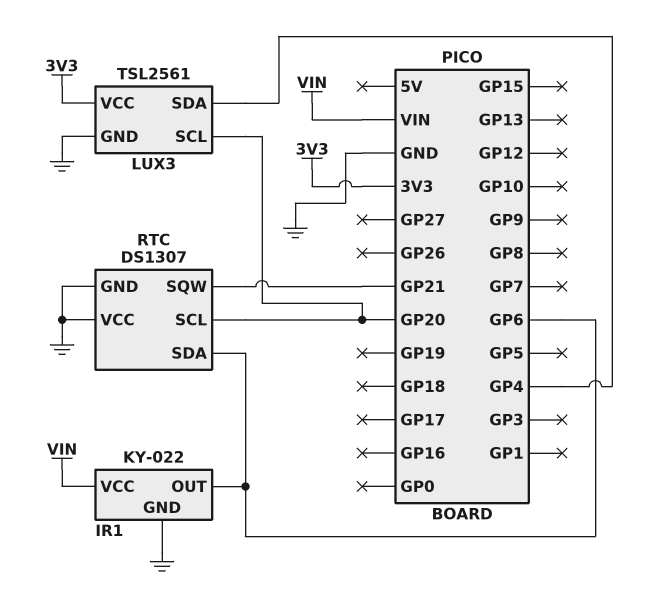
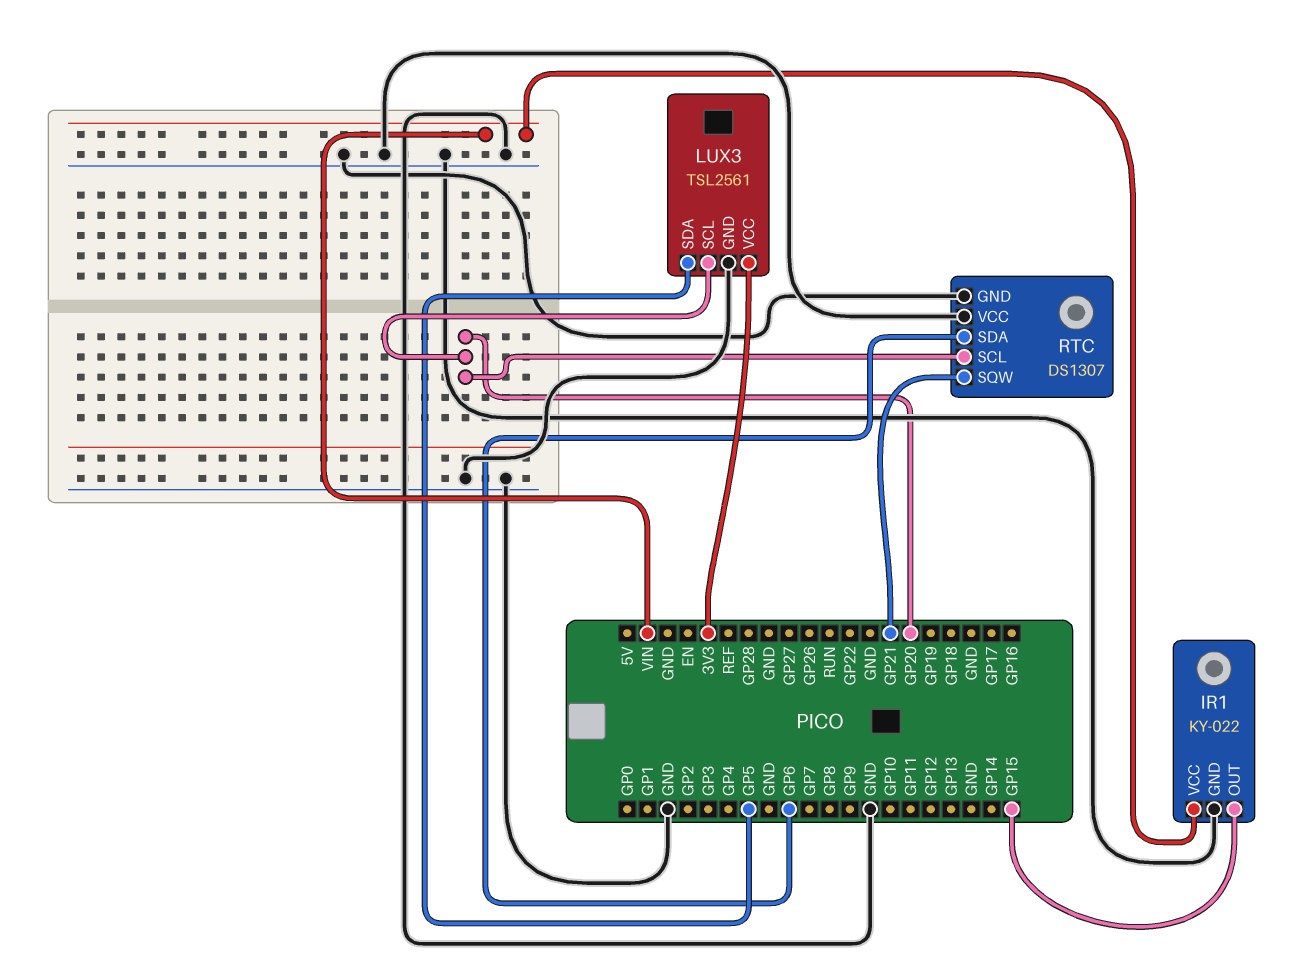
IR1 pin OUT: GP6 -> GP15
LUX3 pin SDA: GP4 -> GP5

